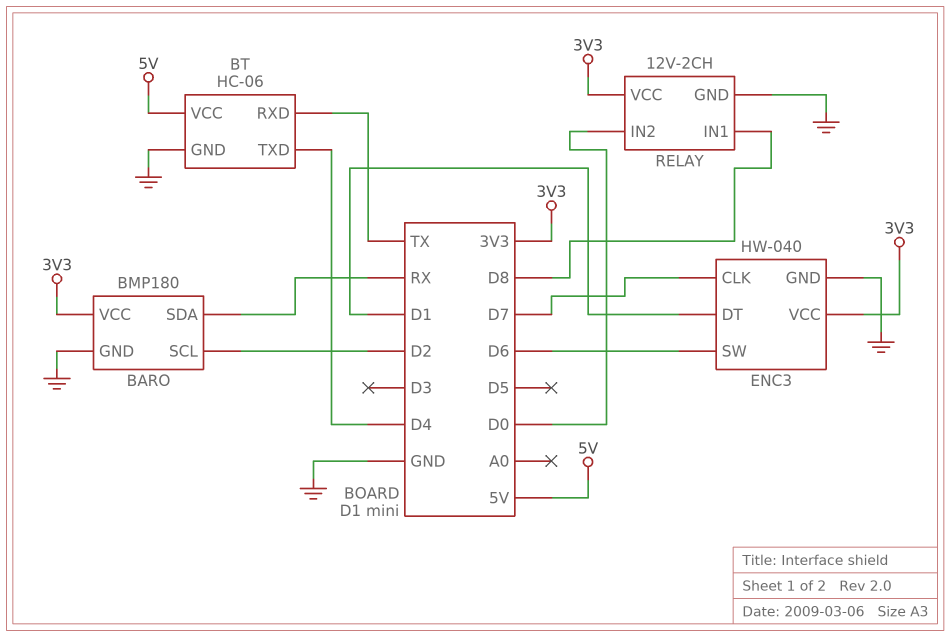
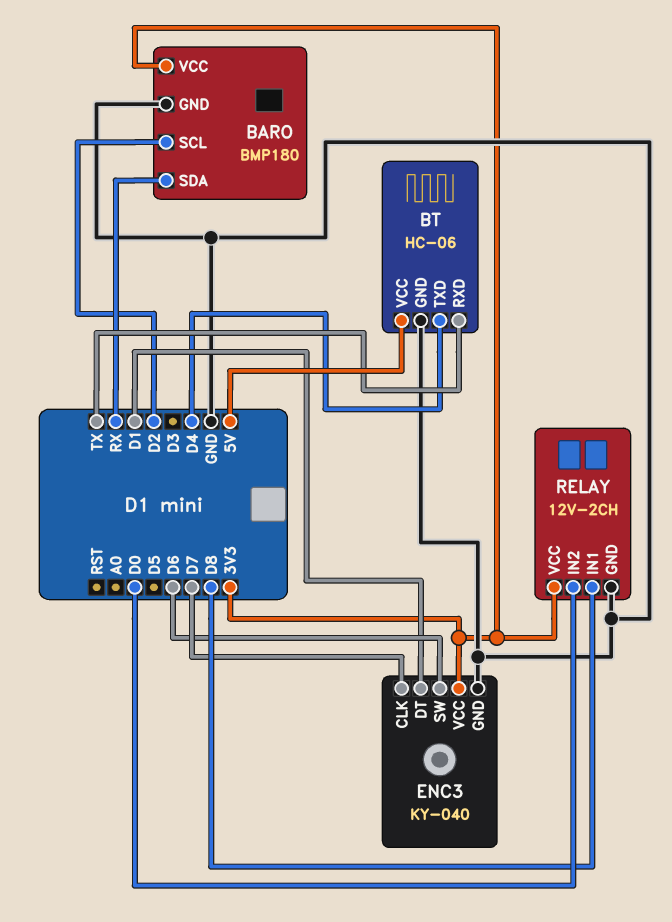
ENC3: HW-040 -> KY-040

